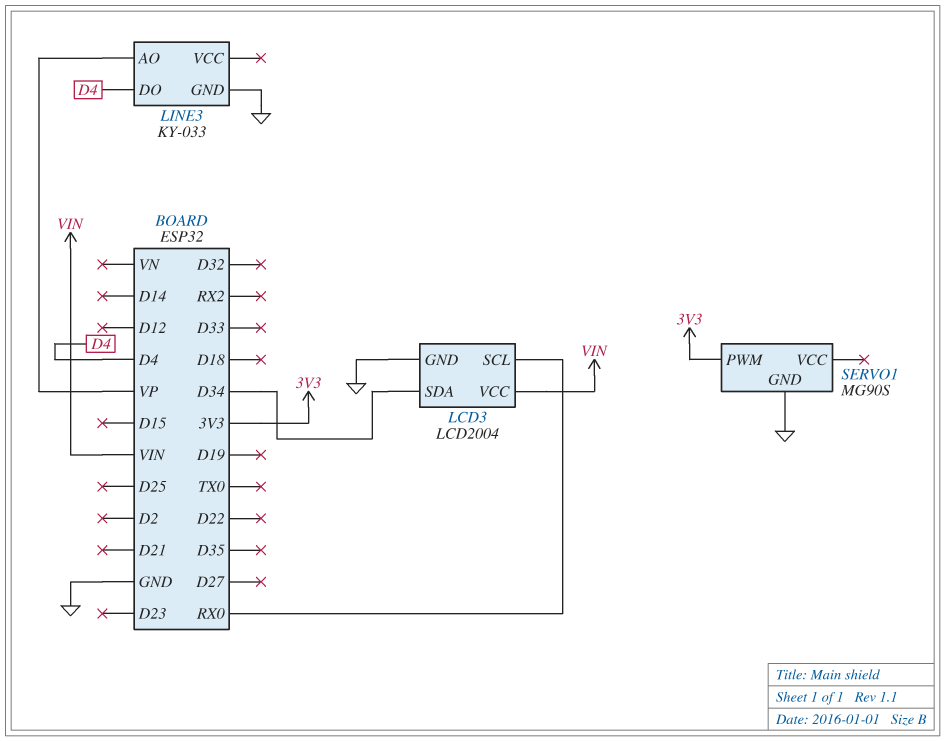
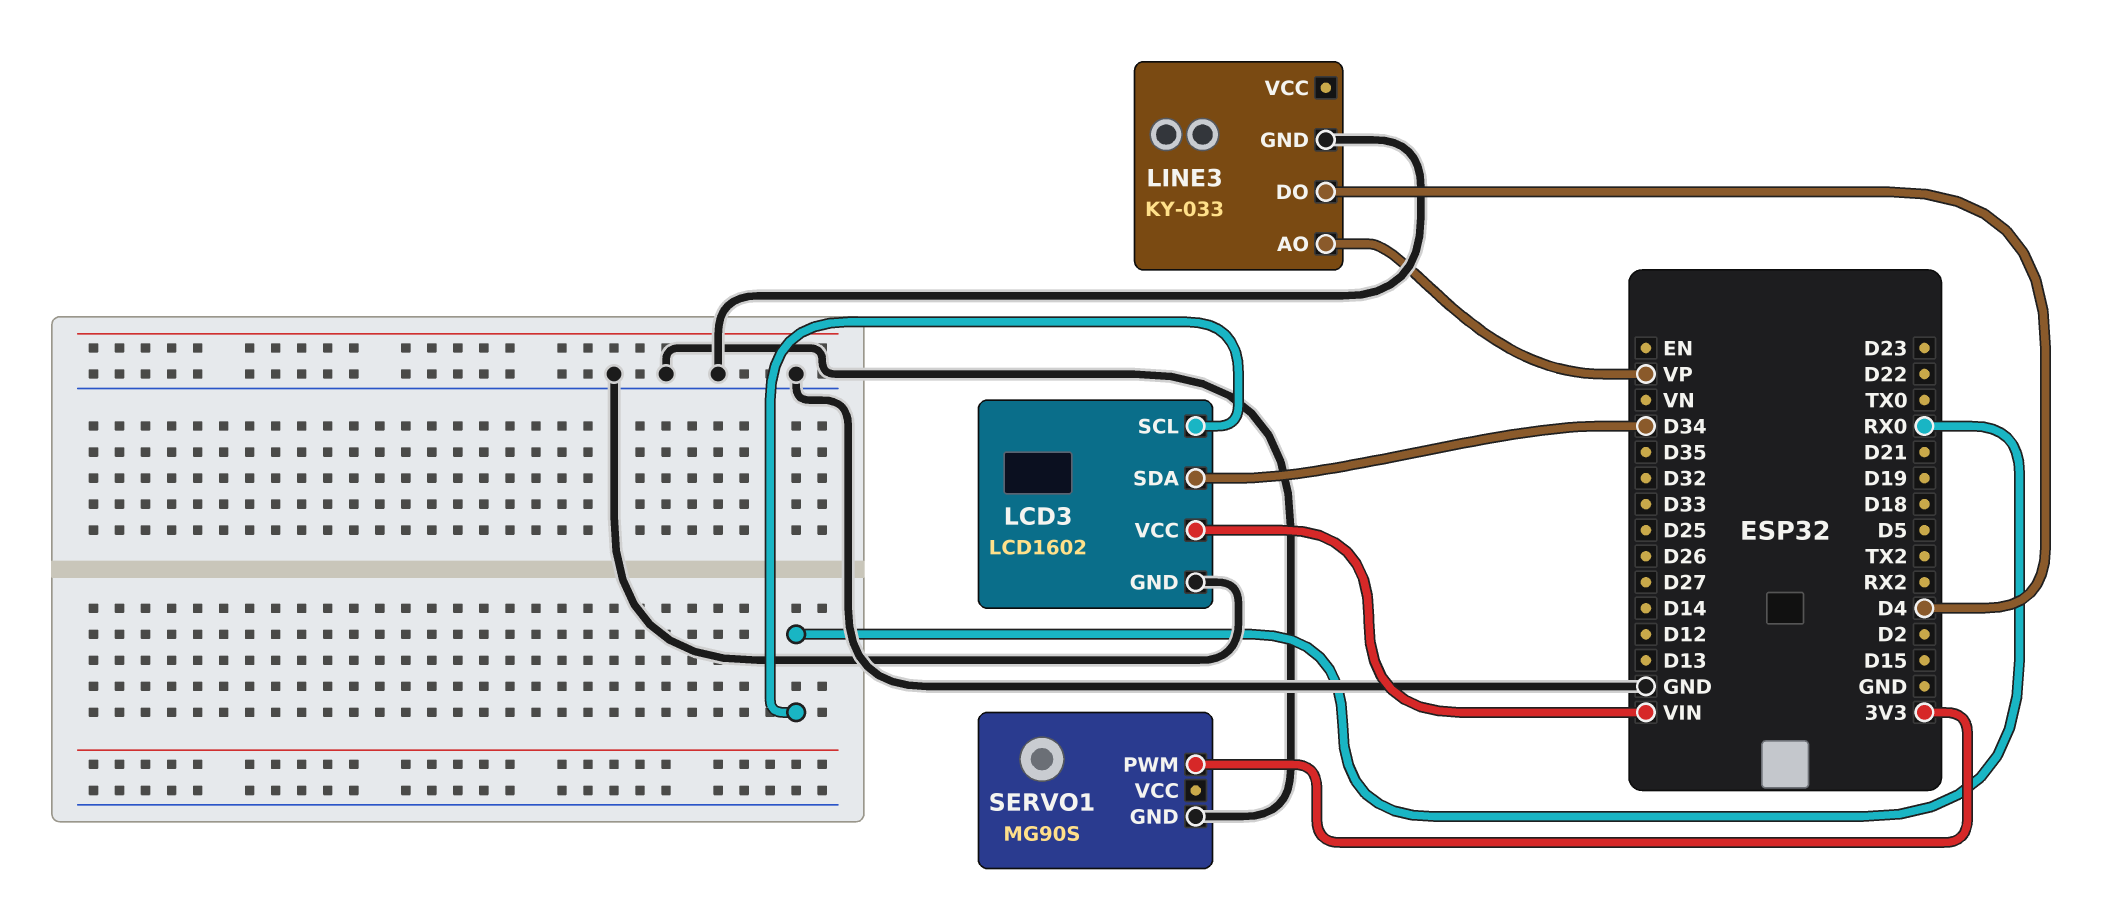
LCD3: LCD2004 -> LCD1602

